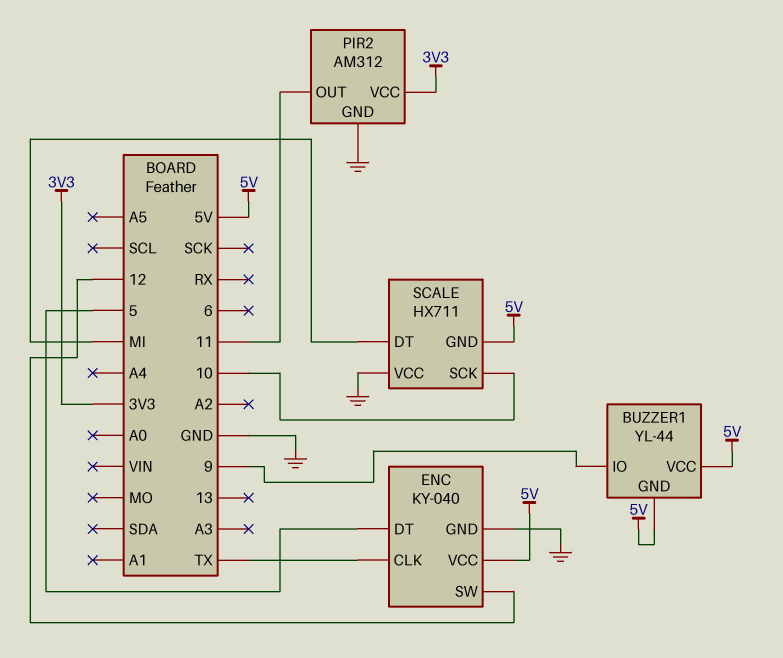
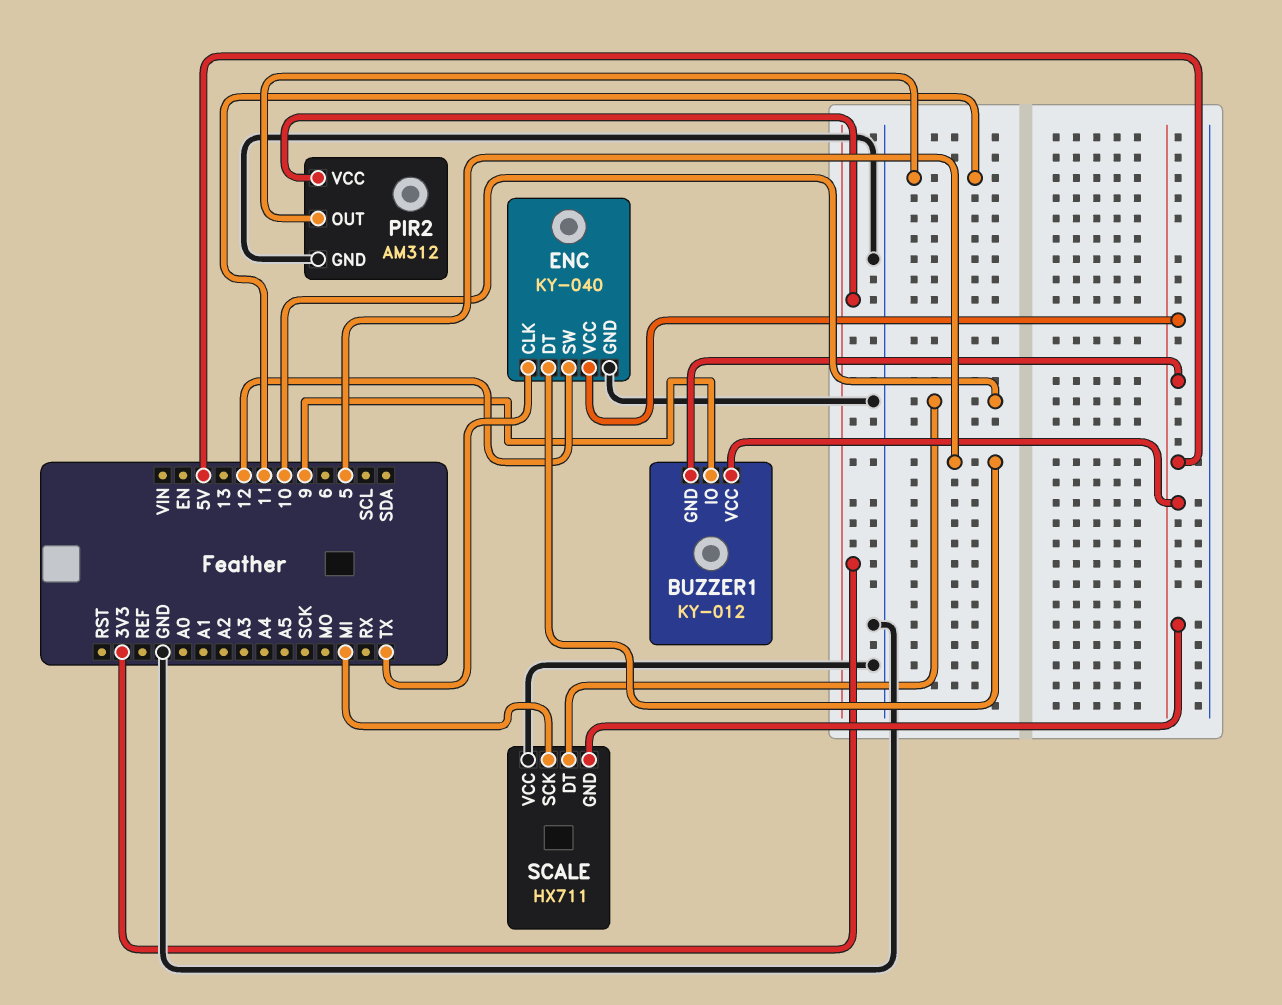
BUZZER1: YL-44 -> KY-012
SCALE pin DT: MI -> 10
SCALE pin SCK: 10 -> MI

